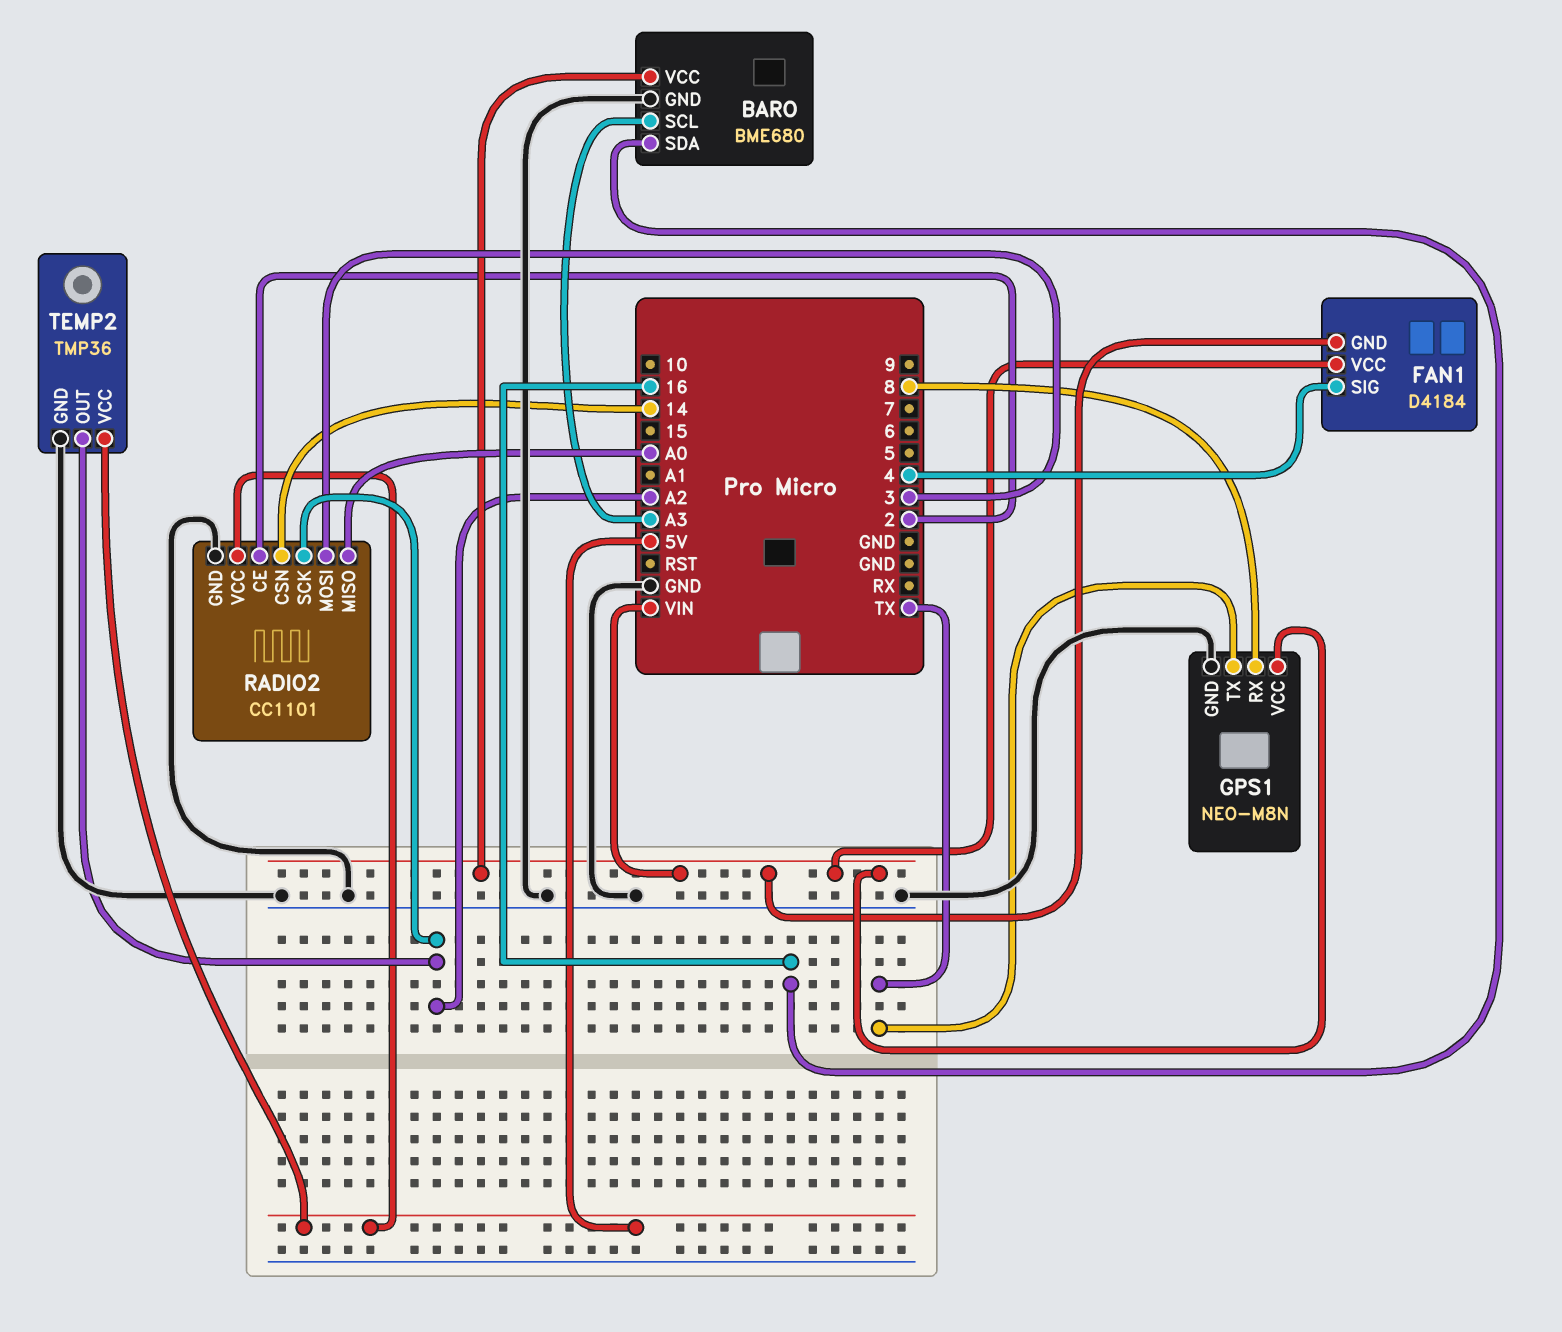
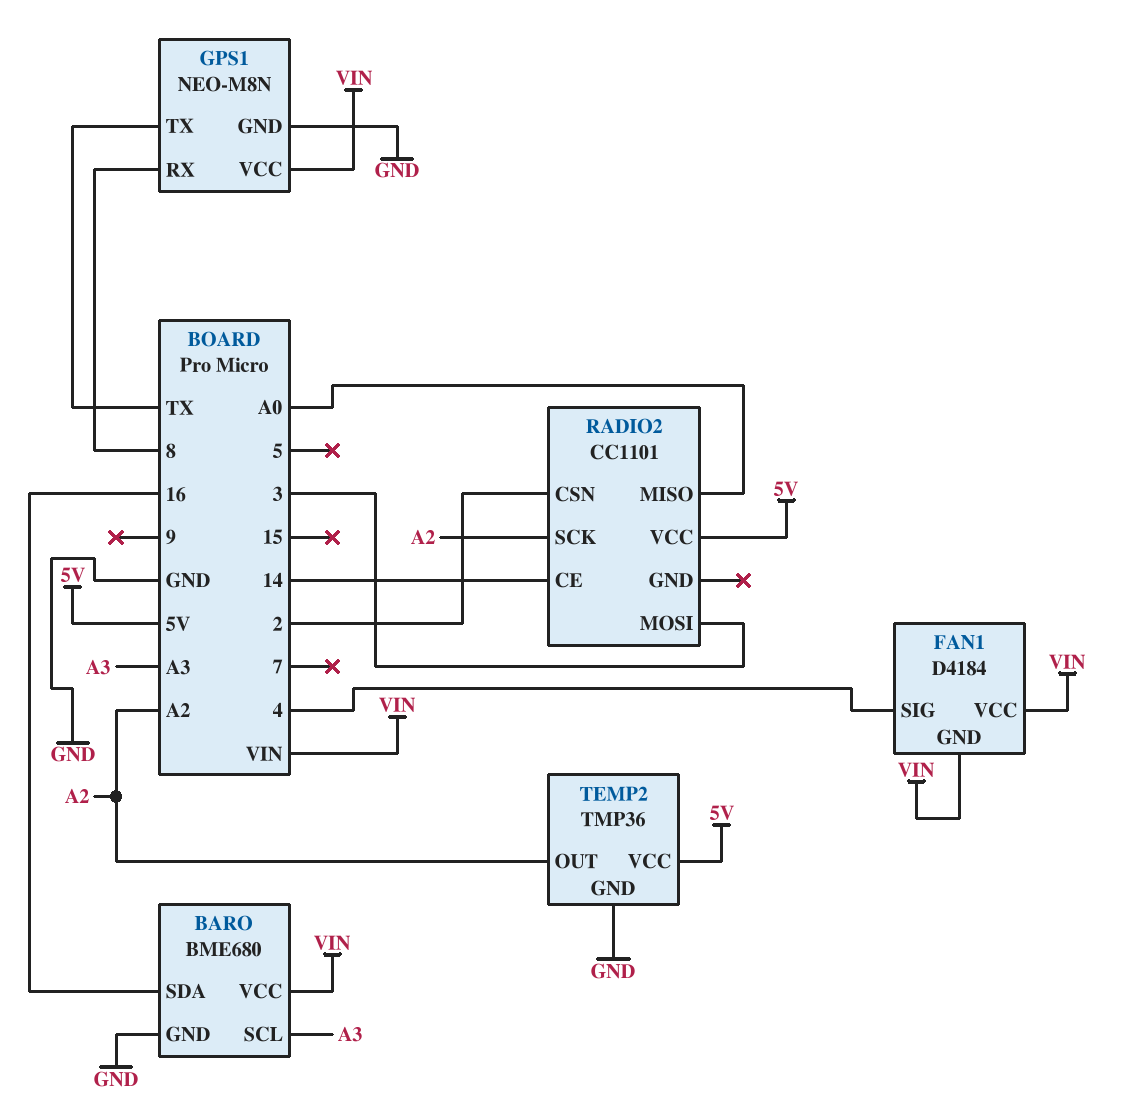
RADIO2 pin CE: 2 -> 14
RADIO2 pin CSN: 14 -> 2
RADIO2 pin GND: GND -> none

